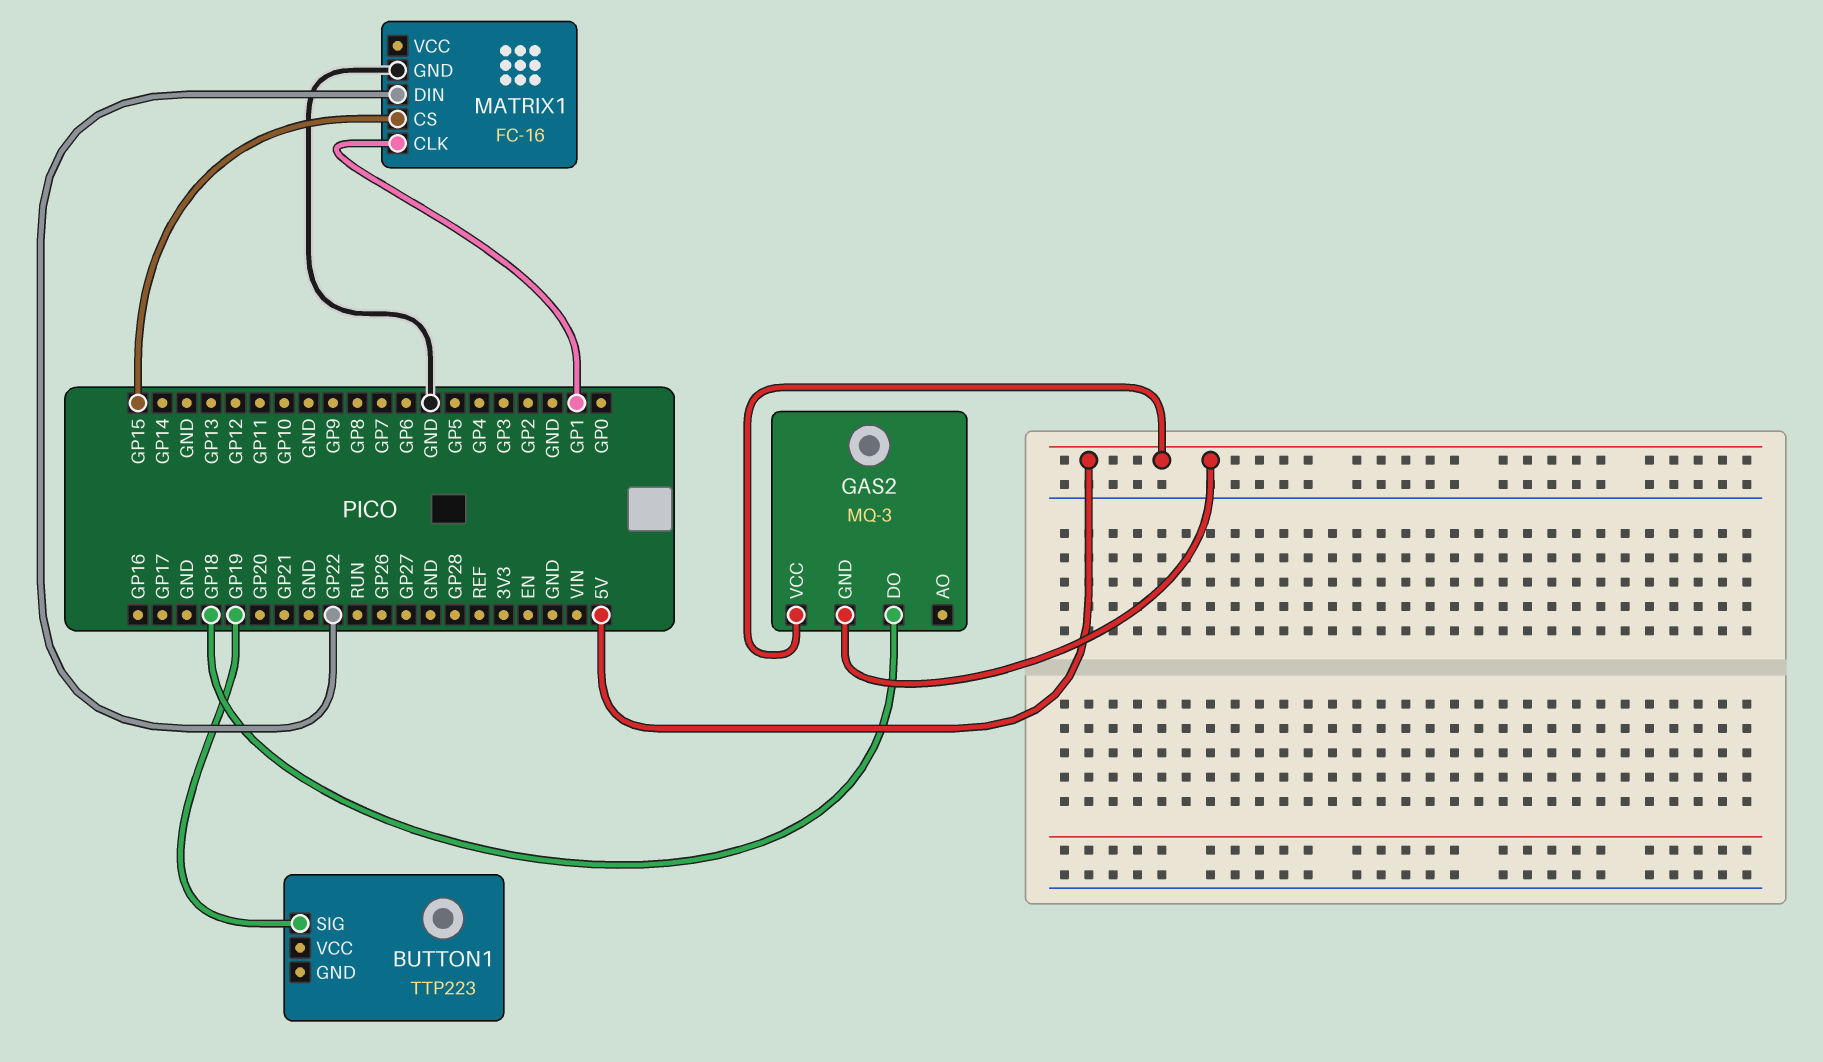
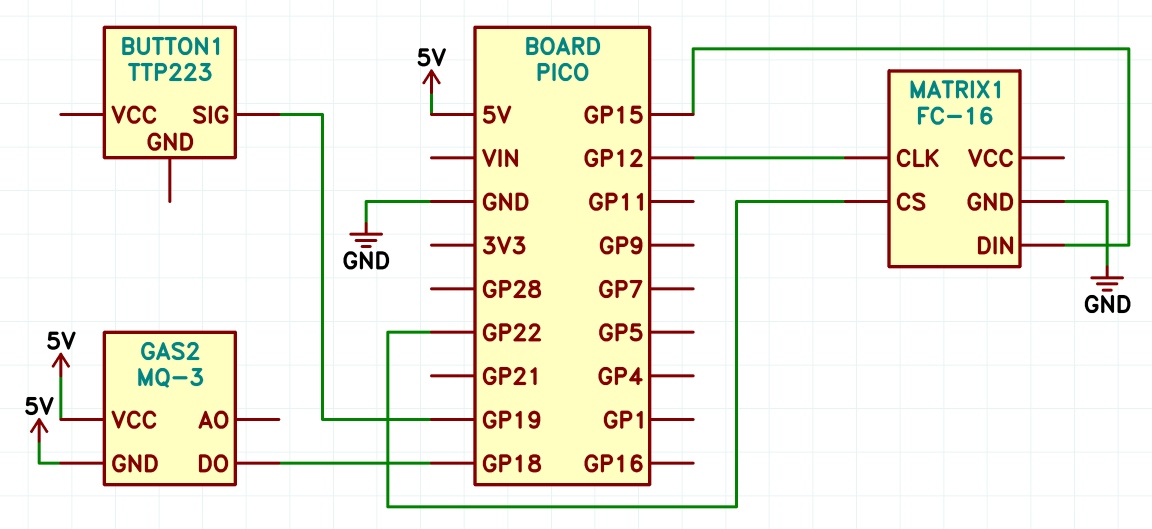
MATRIX1 pin CLK: GP1 -> GP12
MATRIX1 pin CS: GP15 -> GP22
MATRIX1 pin DIN: GP22 -> GP15

